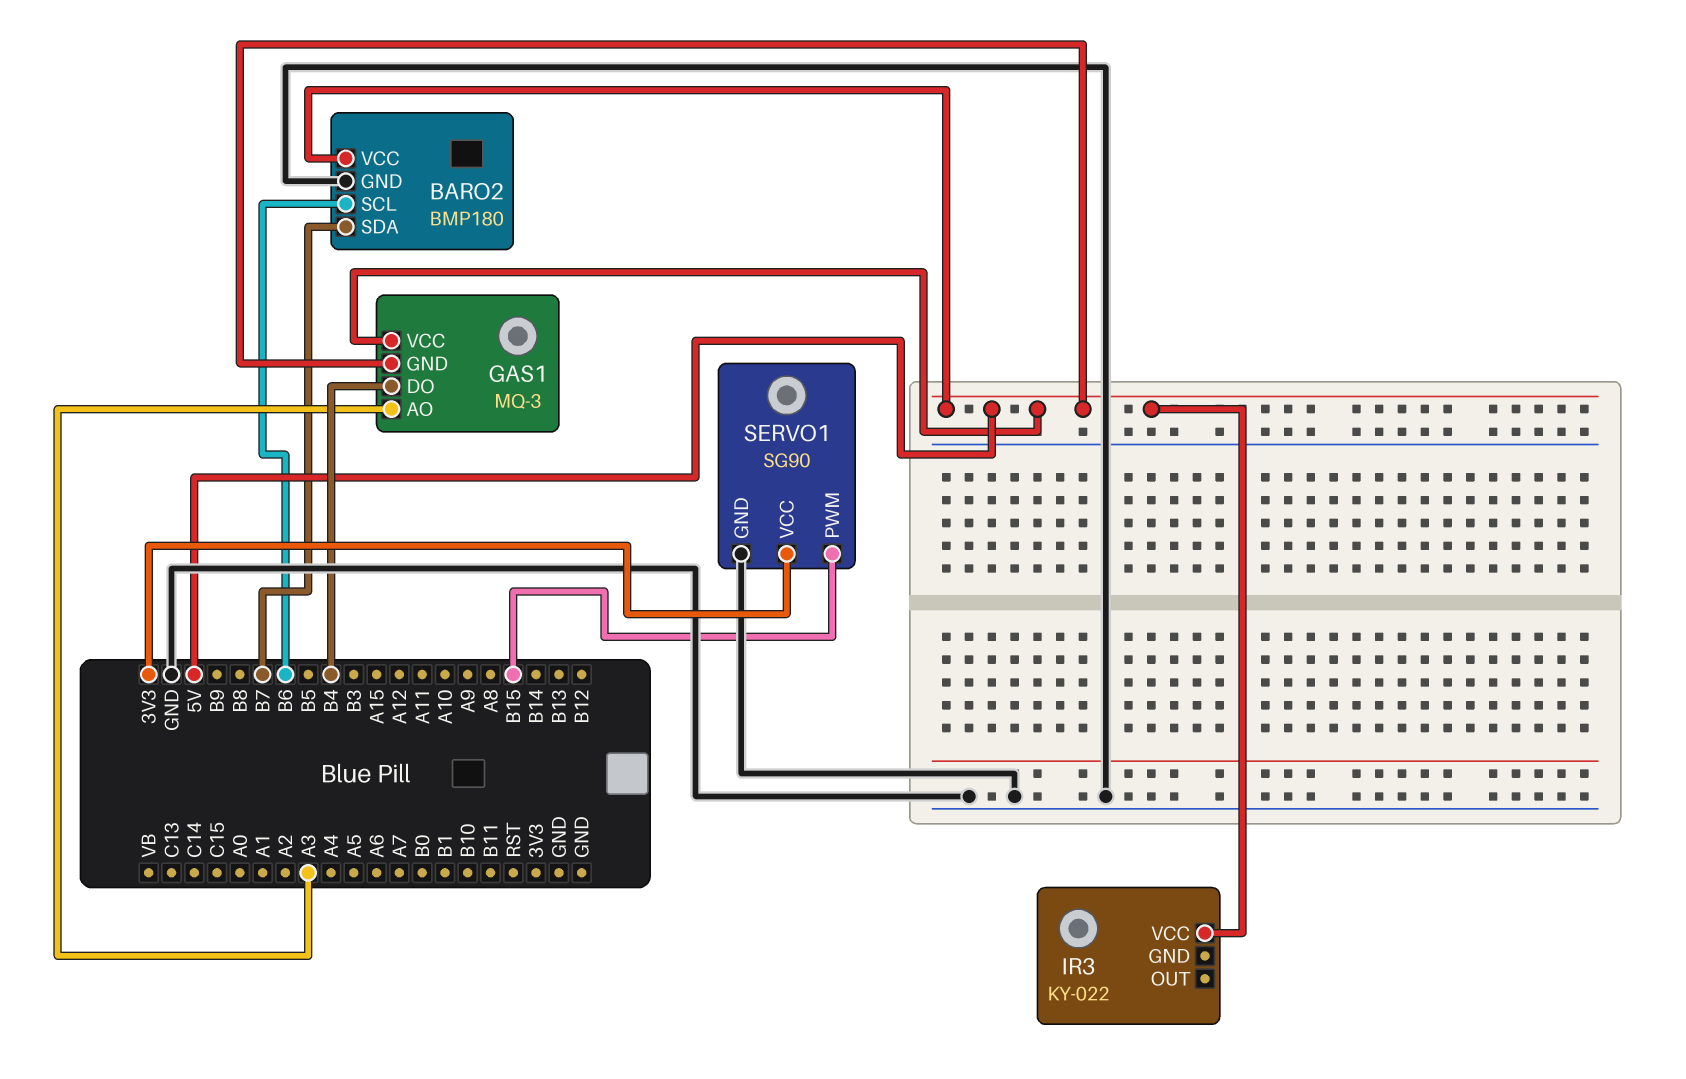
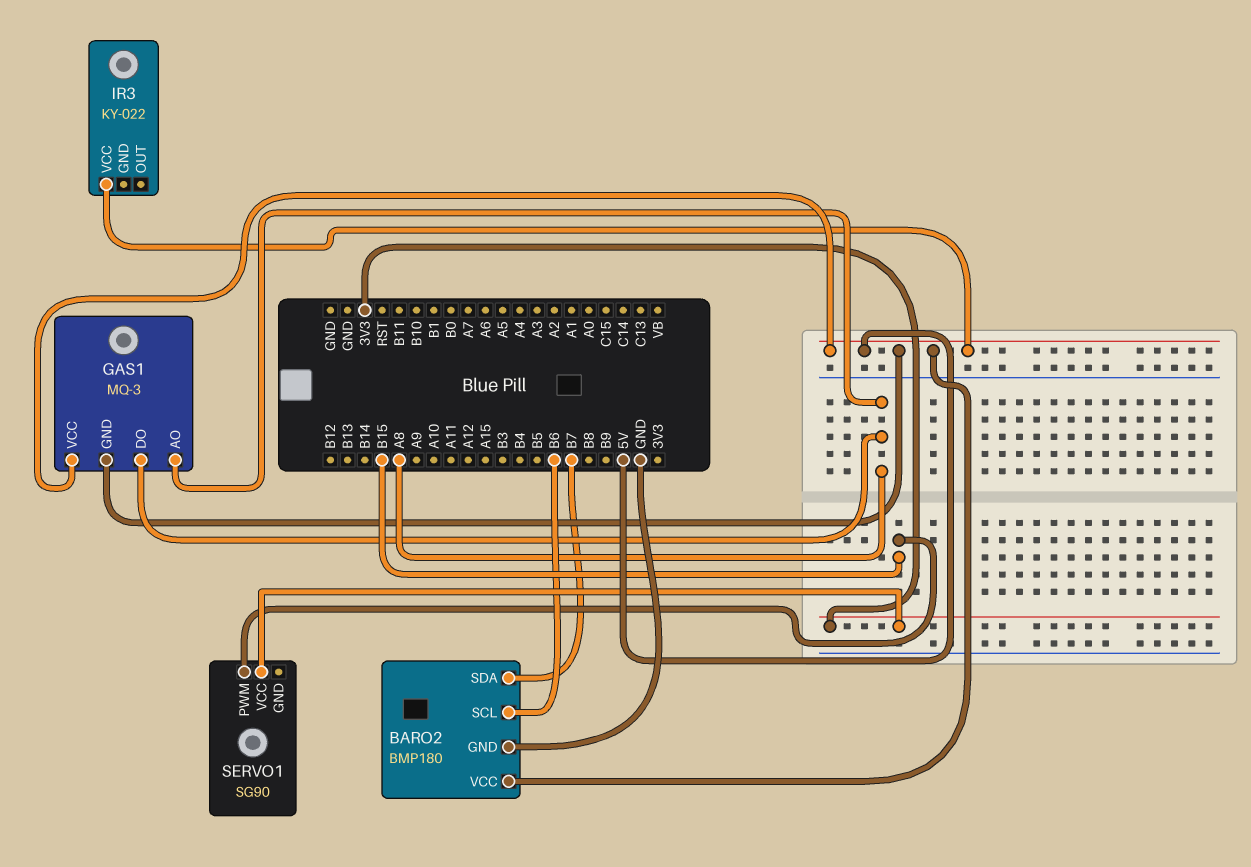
GAS1 pin AO: A3 -> A8
GAS1 pin DO: B4 -> A8
SERVO1 pin GND: GND -> none

